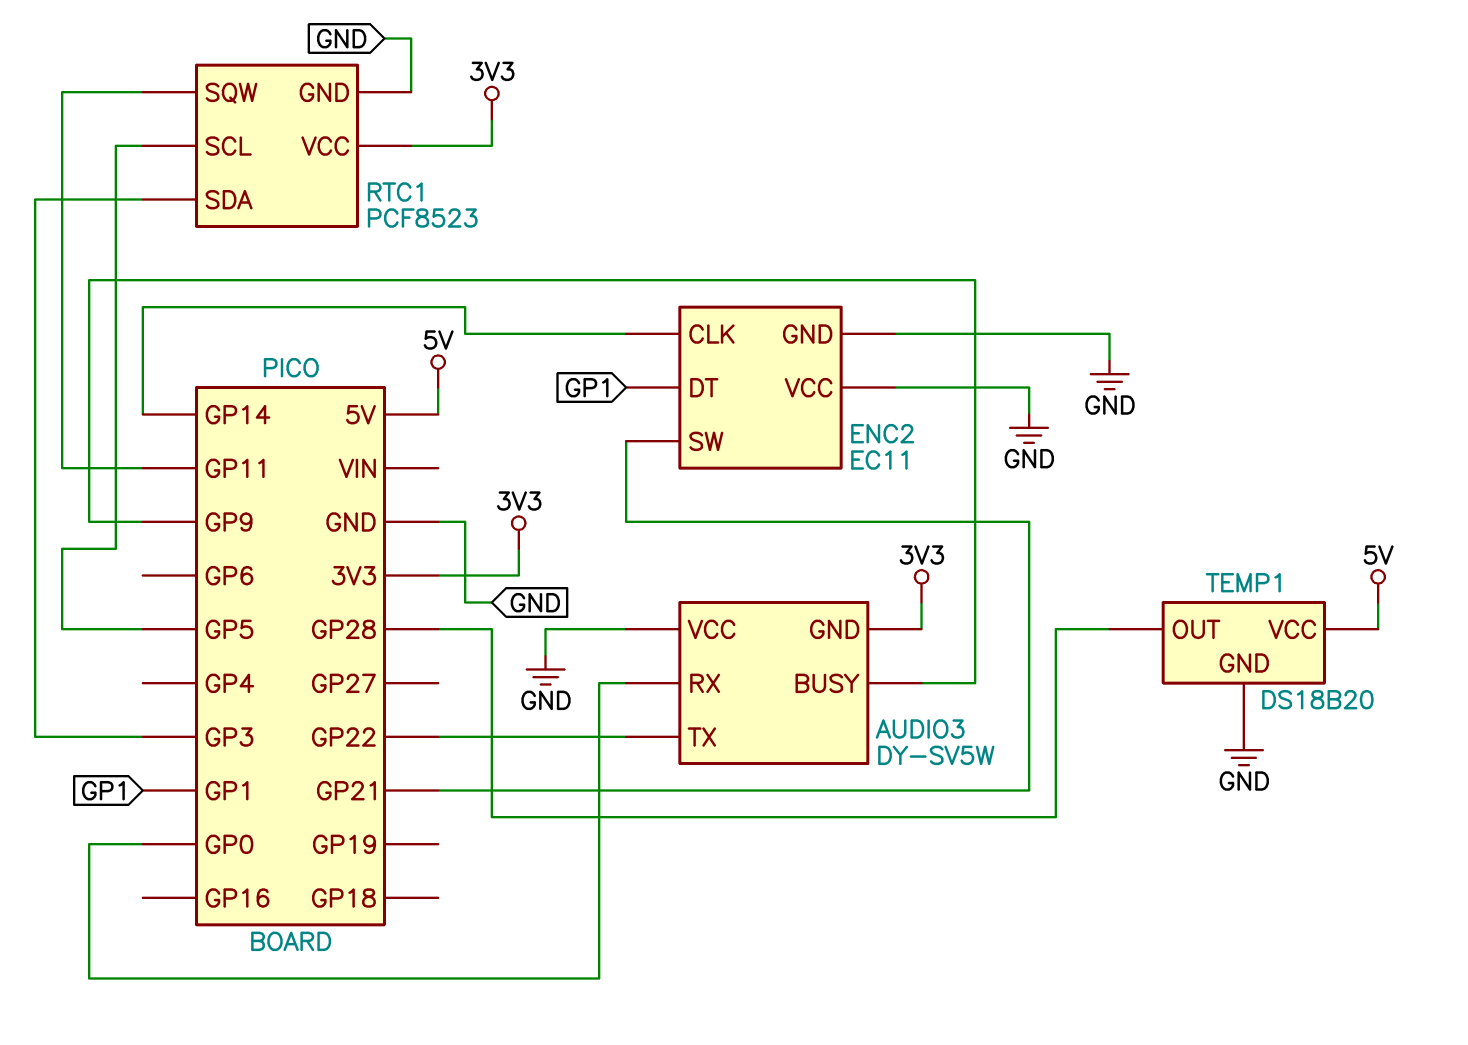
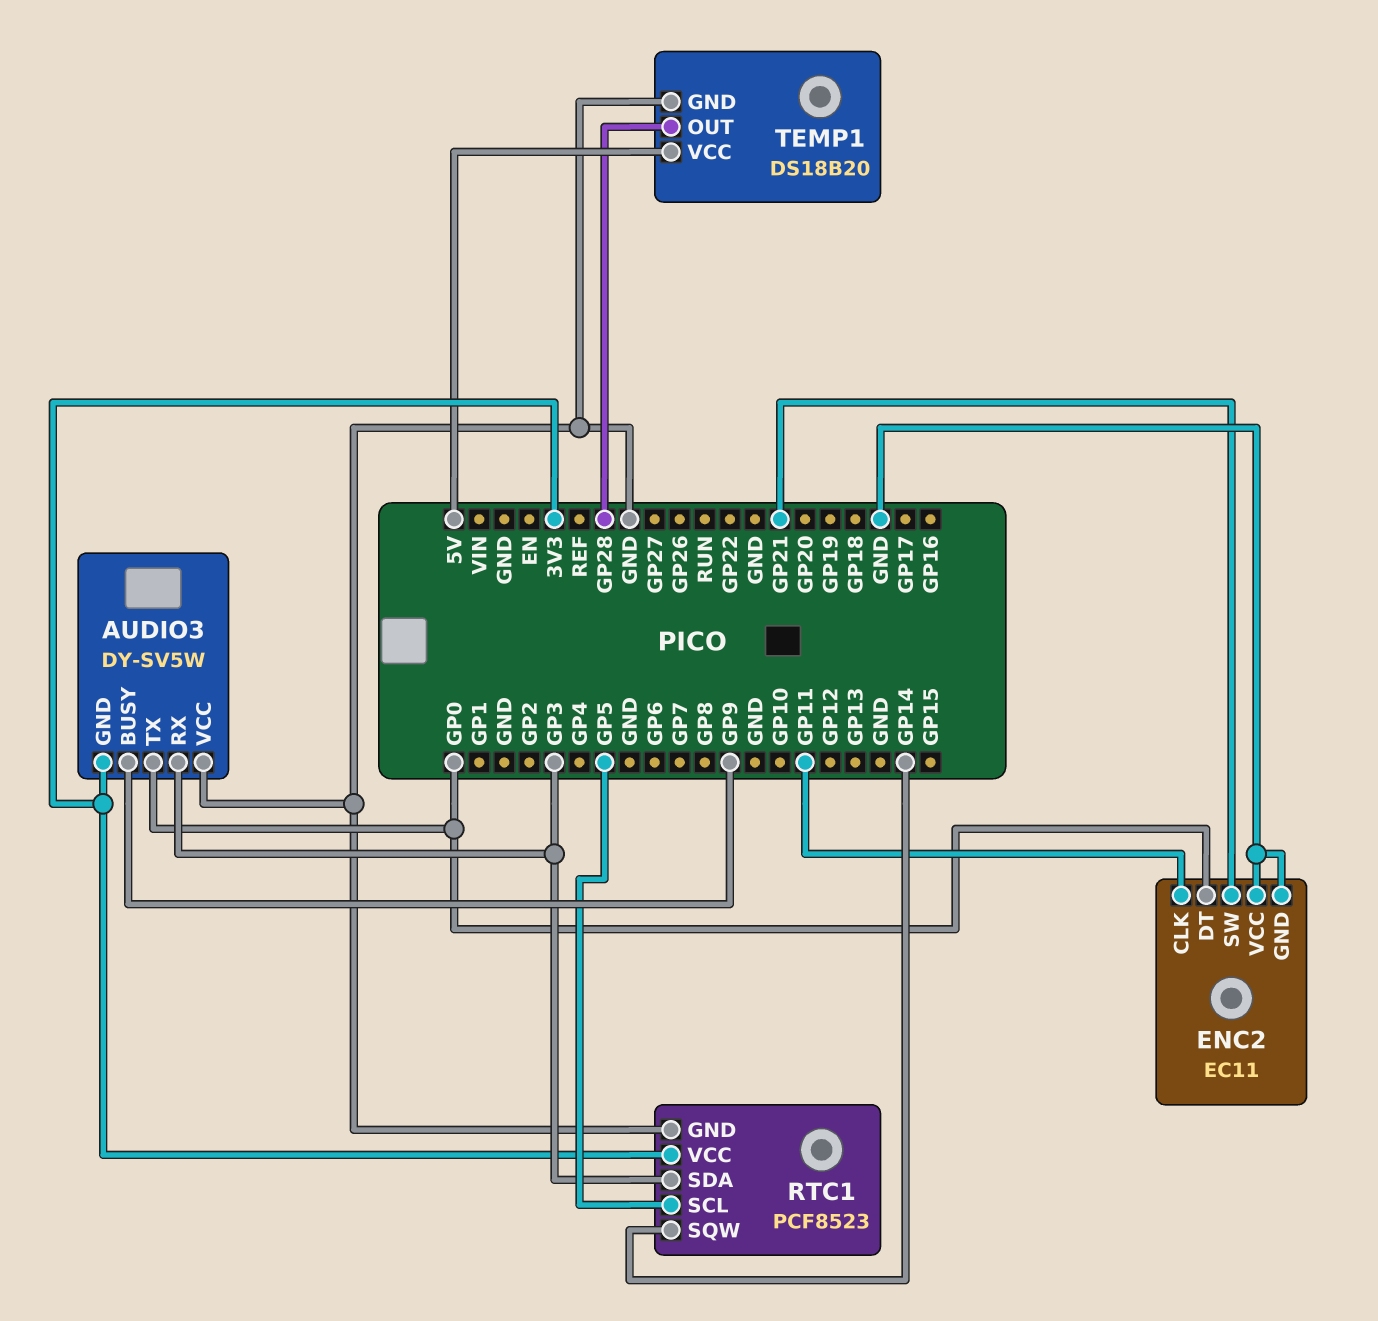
AUDIO3 pin RX: GP0 -> GP3
AUDIO3 pin TX: GP22 -> GP0
ENC2 pin CLK: GP14 -> GP11
ENC2 pin DT: GP1 -> GP0
RTC1 pin SQW: GP11 -> GP14

